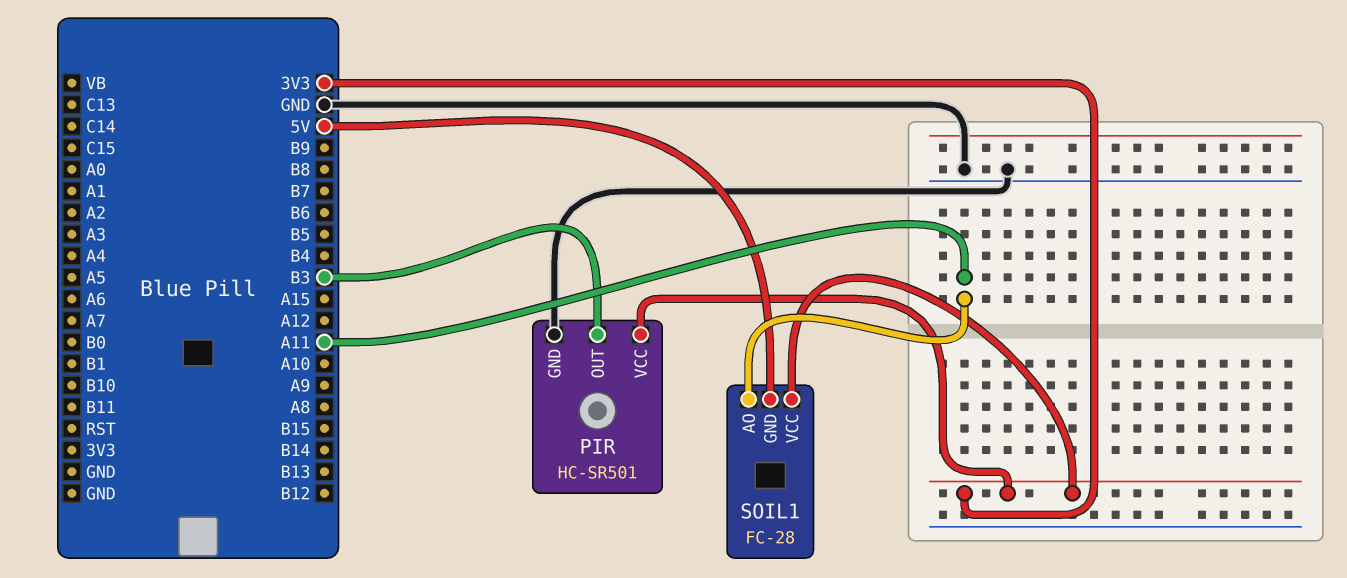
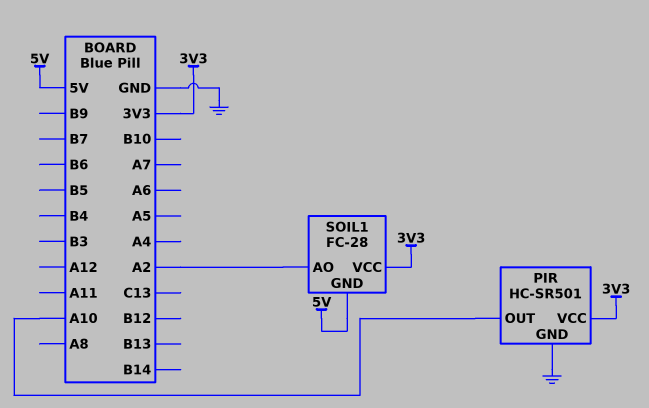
PIR pin OUT: B3 -> A10
SOIL1 pin AO: A11 -> A2

